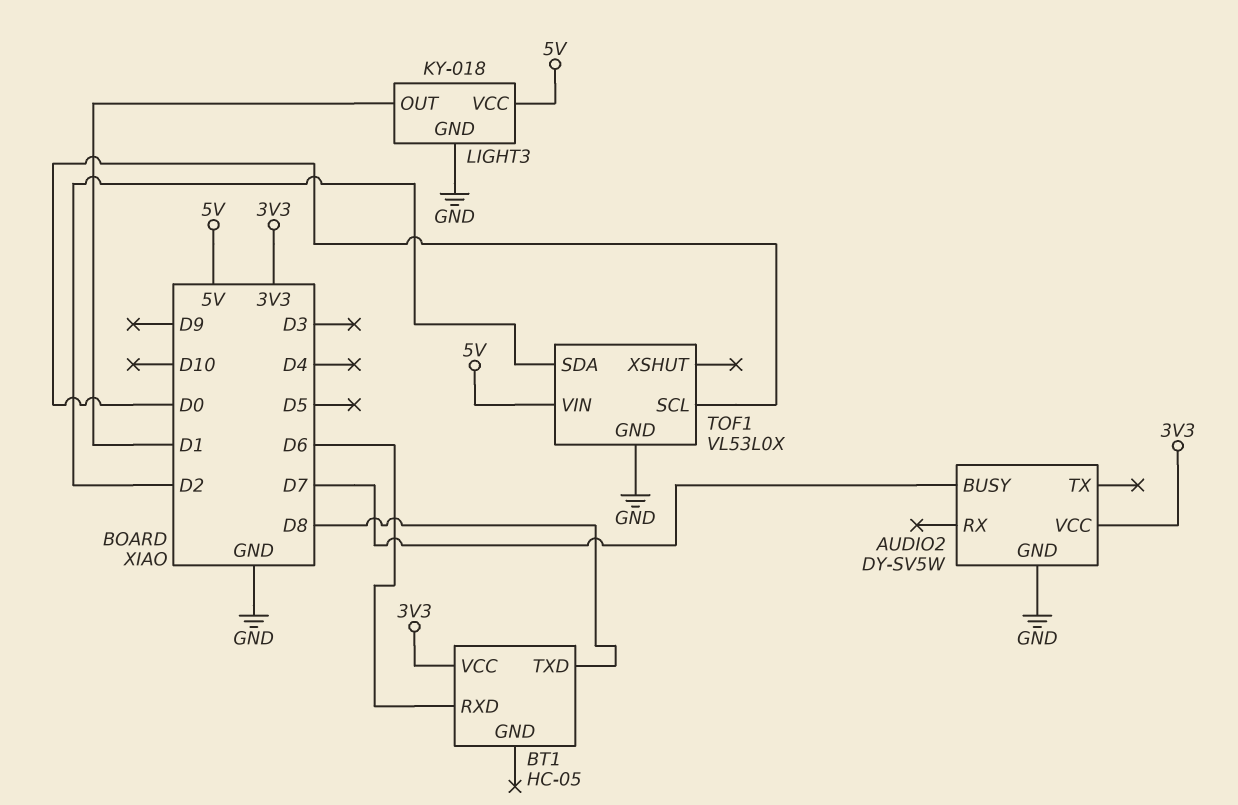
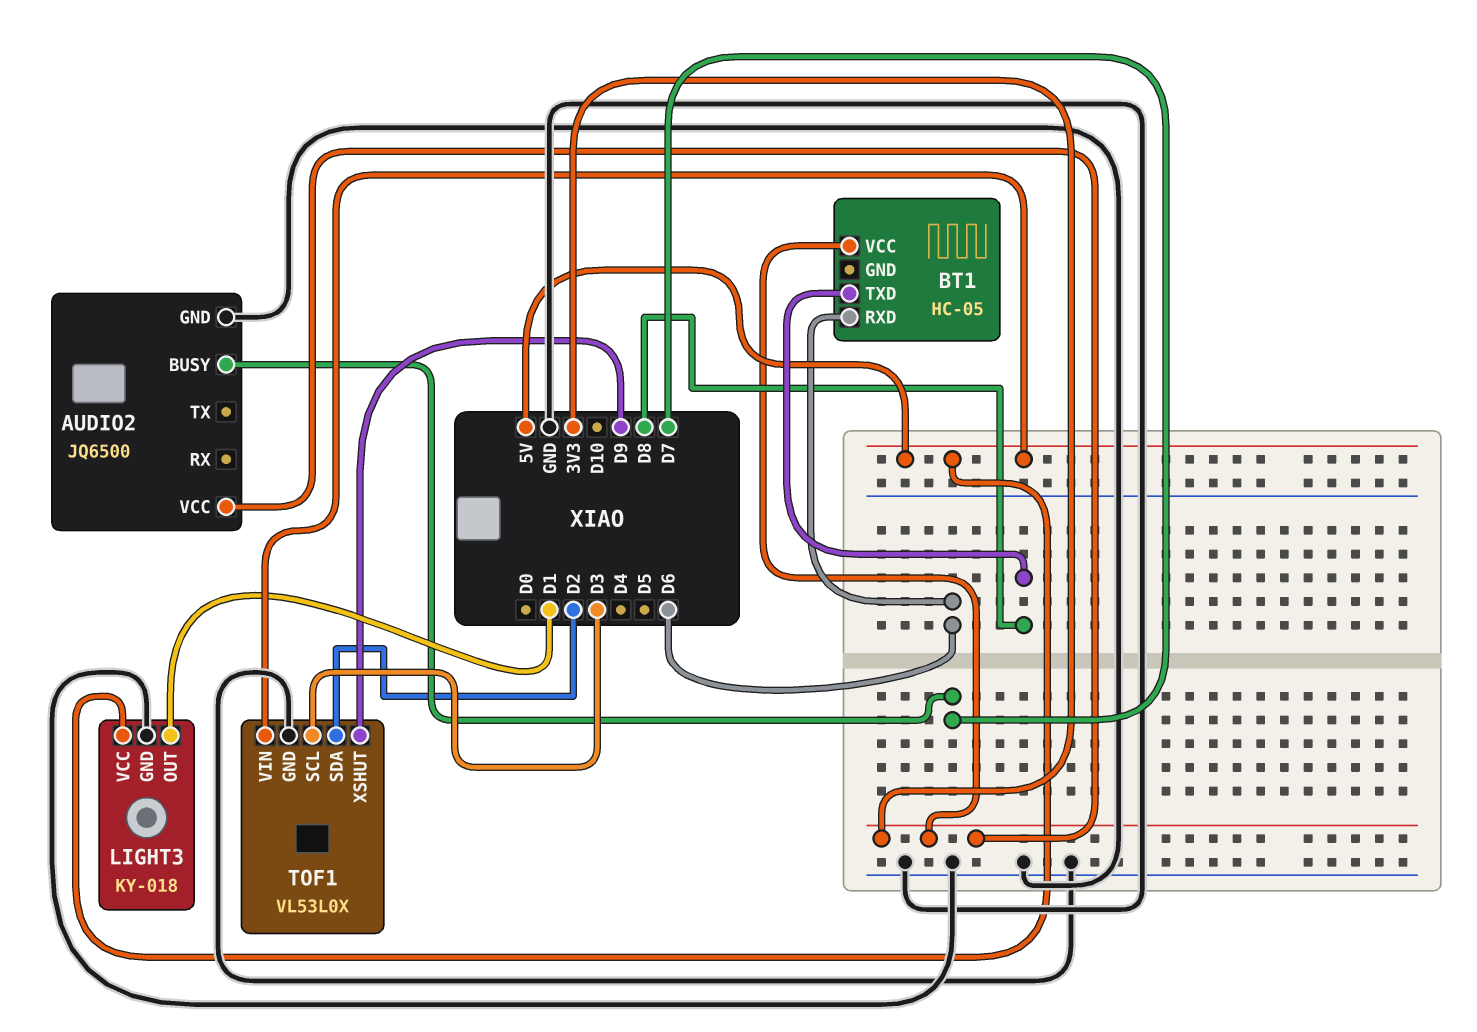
AUDIO2: DY-SV5W -> JQ6500
TOF1 pin SCL: D0 -> D3
TOF1 pin XSHUT: none -> D9

